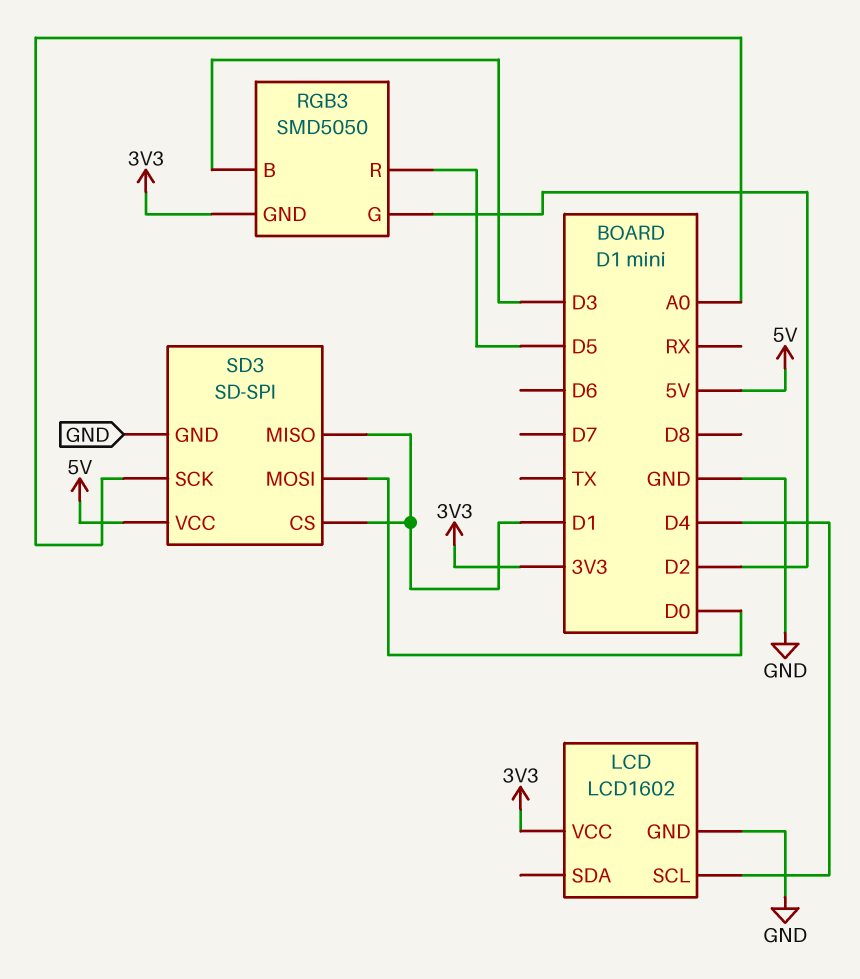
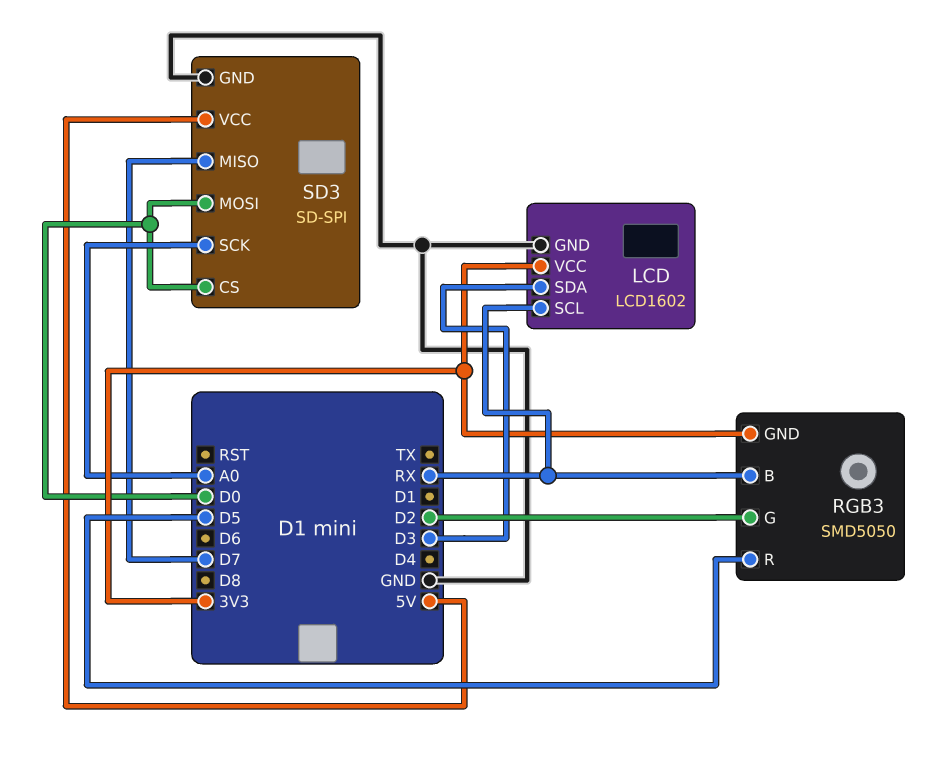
LCD pin SCL: D4 -> RX
LCD pin SDA: none -> D3
RGB3 pin B: D3 -> RX
SD3 pin CS: D1 -> D0
SD3 pin MISO: D1 -> D7

